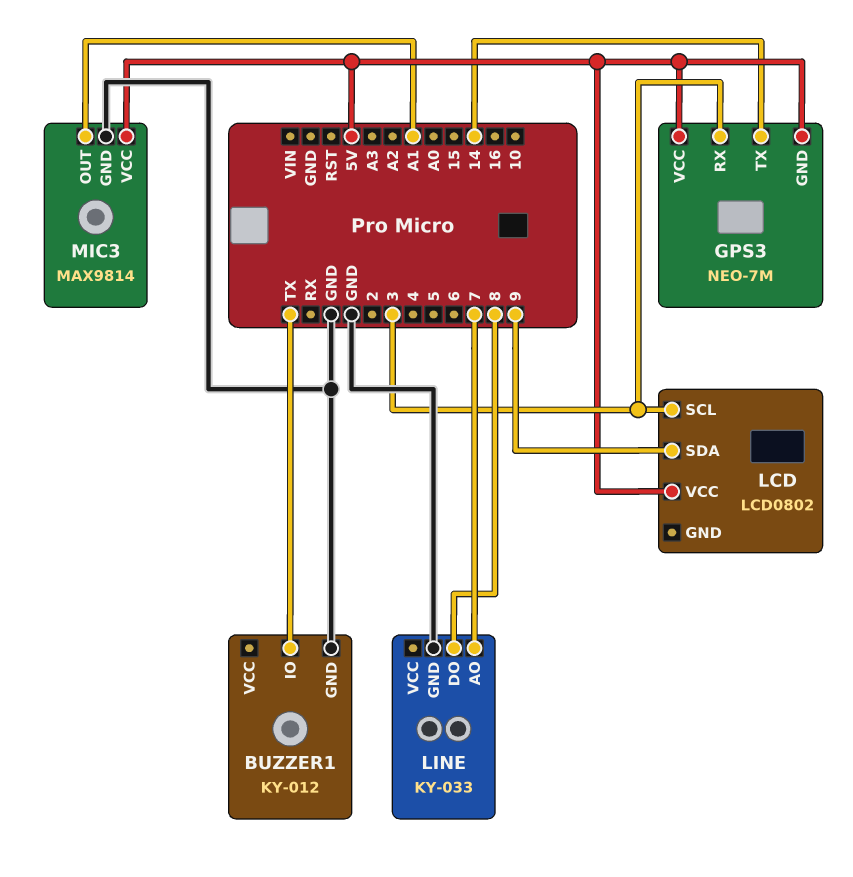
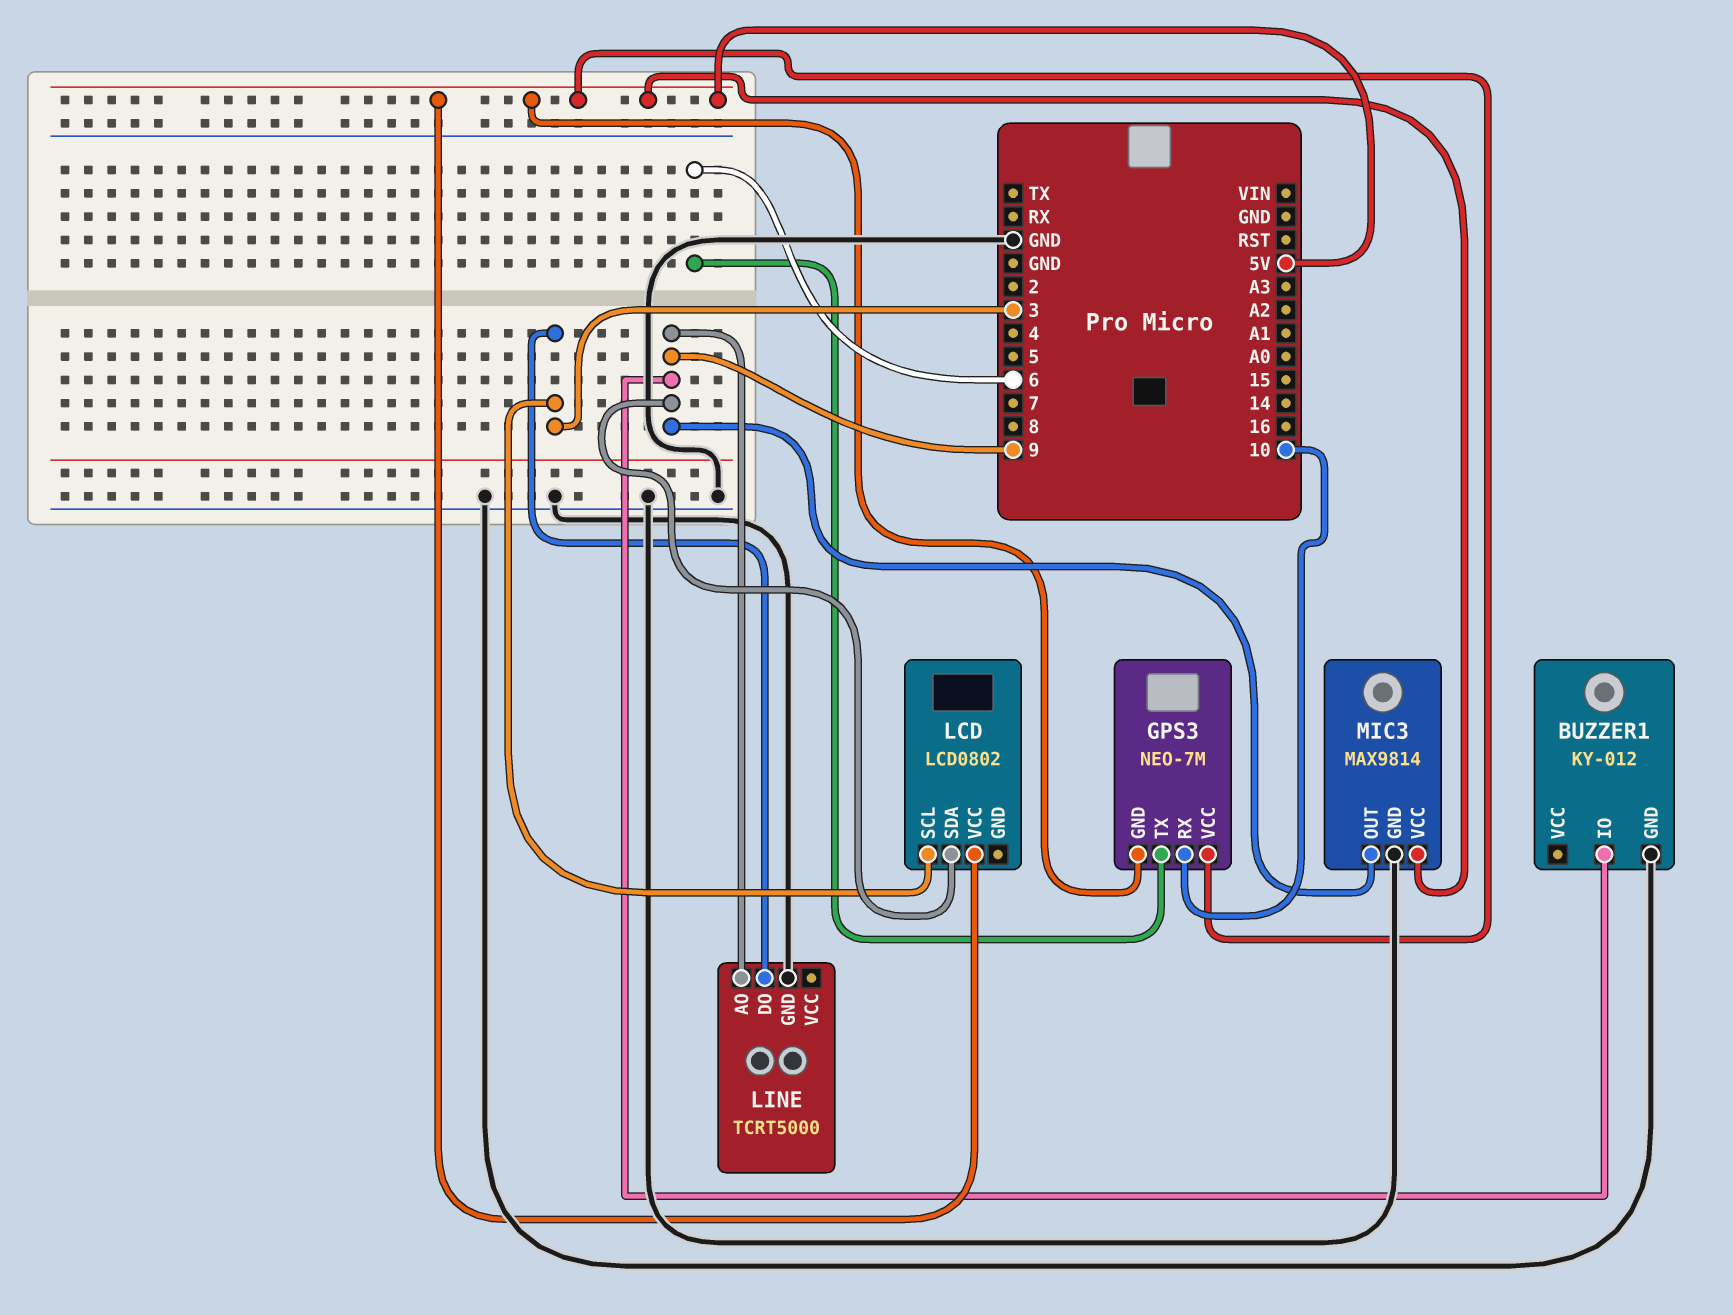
BUZZER1 pin IO: TX -> 9
GPS3 pin RX: 3 -> 10
GPS3 pin TX: 14 -> 6
LINE: KY-033 -> TCRT5000
LINE pin AO: 7 -> 9
LINE pin DO: 8 -> 3
MIC3 pin OUT: A1 -> 9

